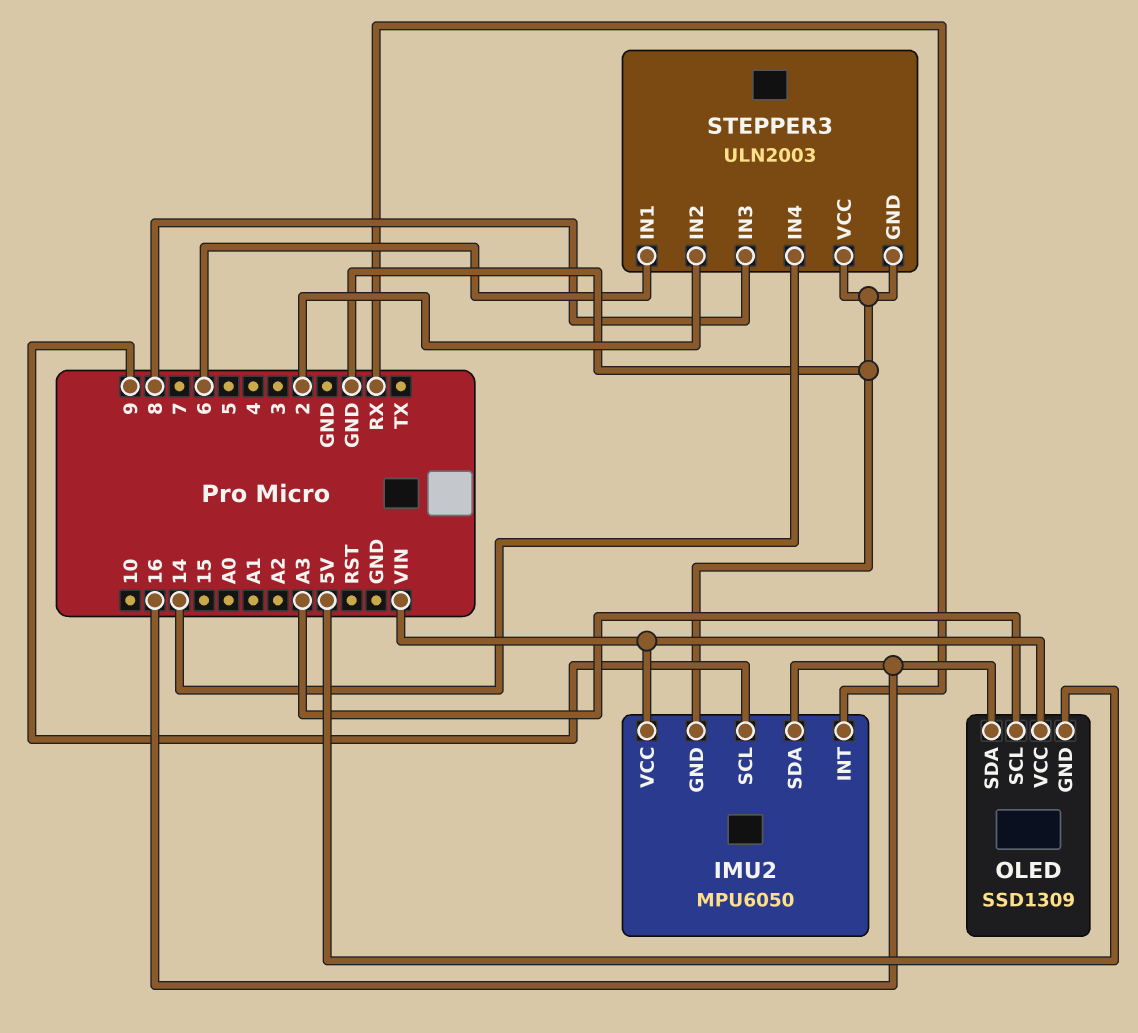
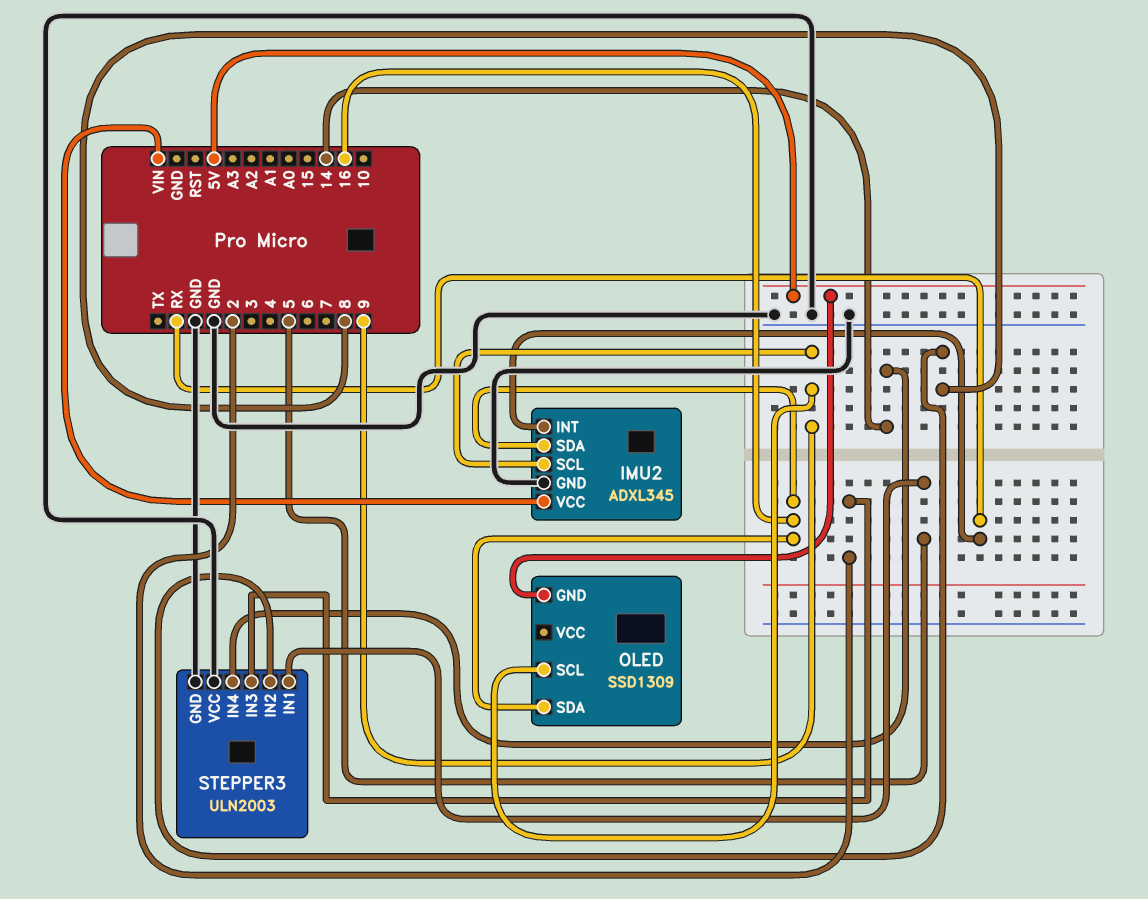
IMU2: MPU6050 -> ADXL345
OLED pin SCL: A3 -> 9
OLED pin VCC: VIN -> none
STEPPER3 pin IN1: 6 -> 5
STEPPER3 pin IN2: 2 -> 8
STEPPER3 pin IN3: 8 -> 2

